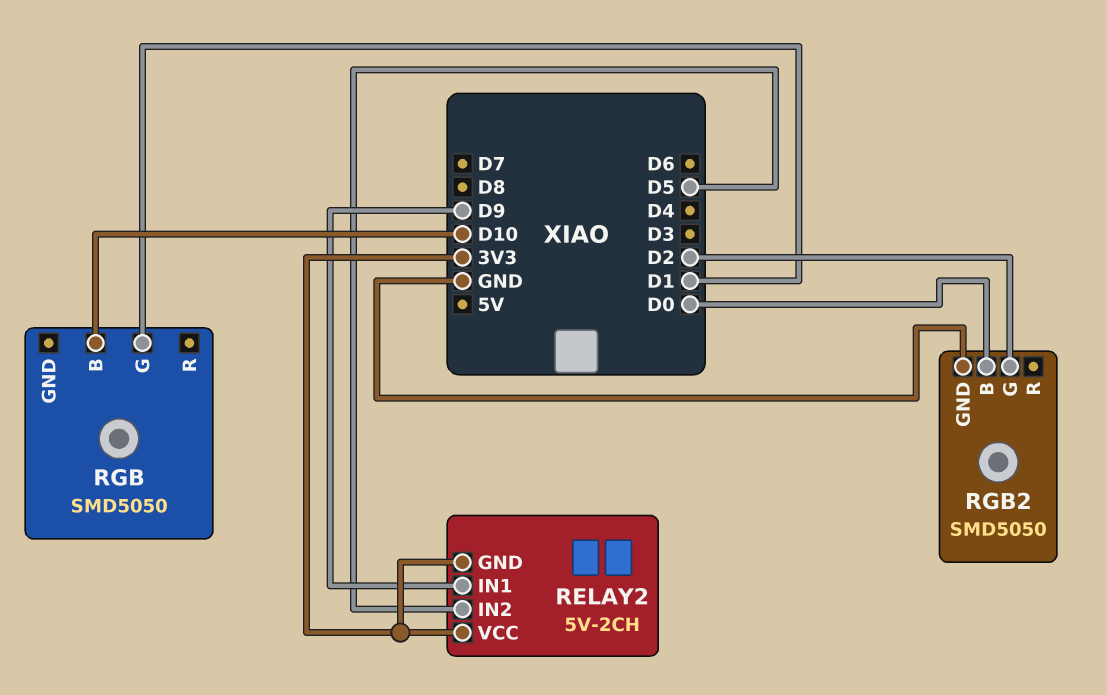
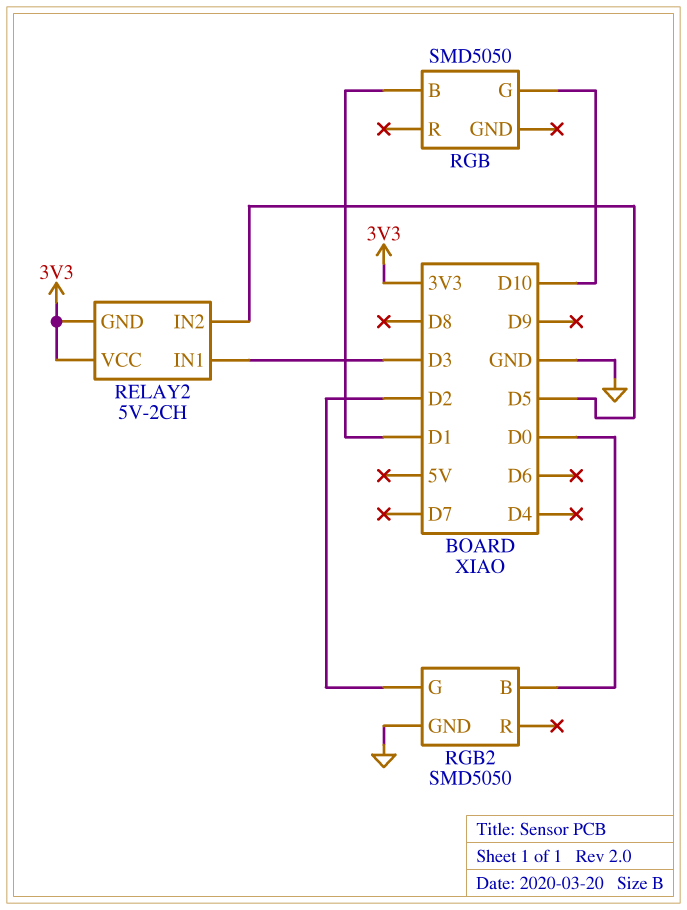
RELAY2 pin IN1: D9 -> D3
RGB pin B: D10 -> D1
RGB pin G: D1 -> D10

